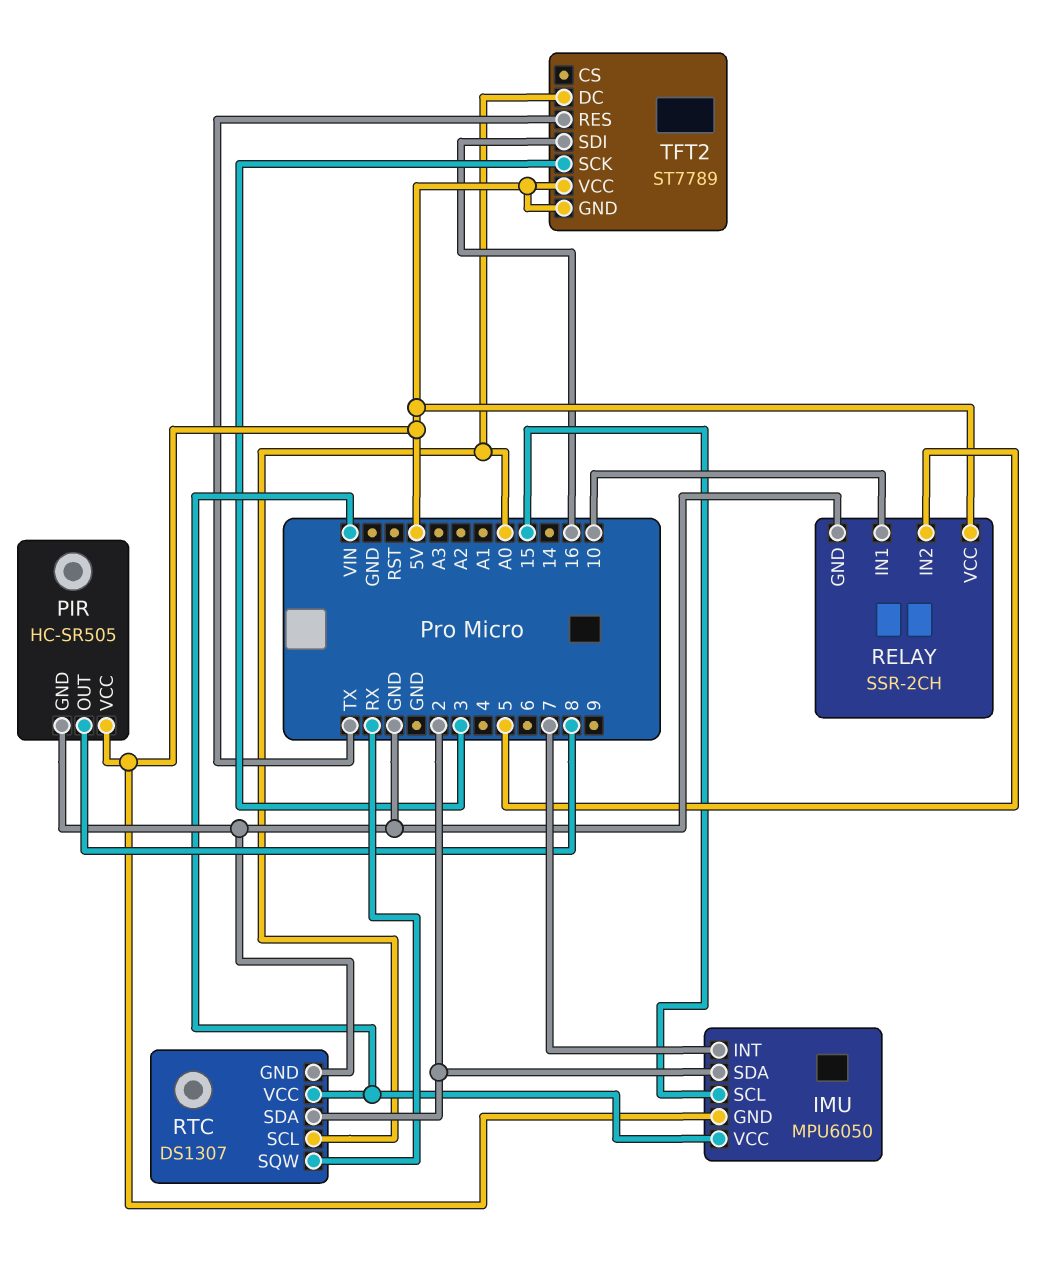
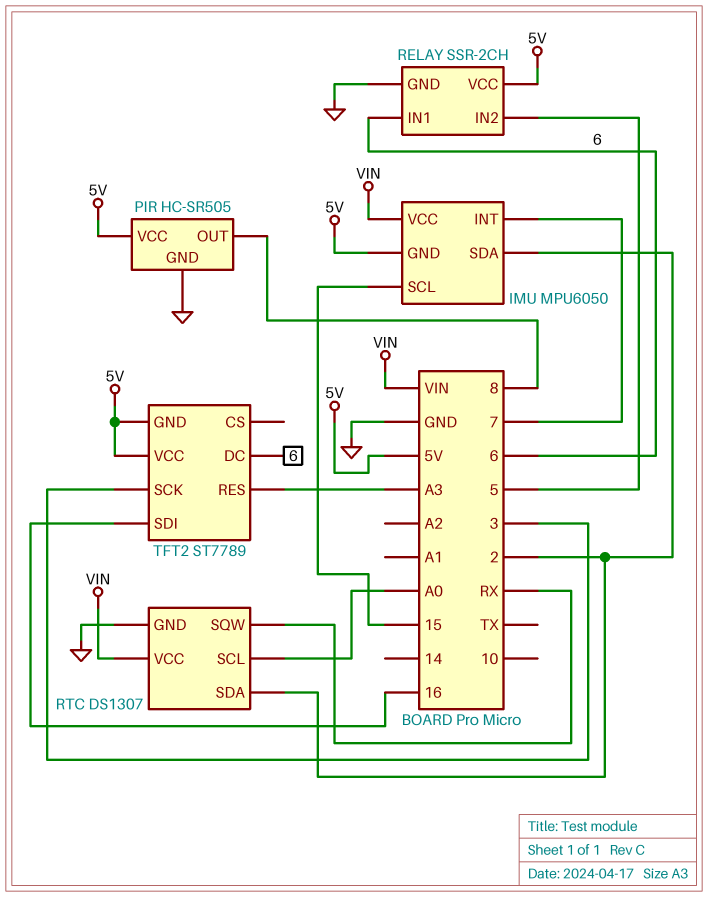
RELAY pin IN1: 10 -> 6
TFT2 pin DC: A0 -> 6
TFT2 pin RES: TX -> A3

